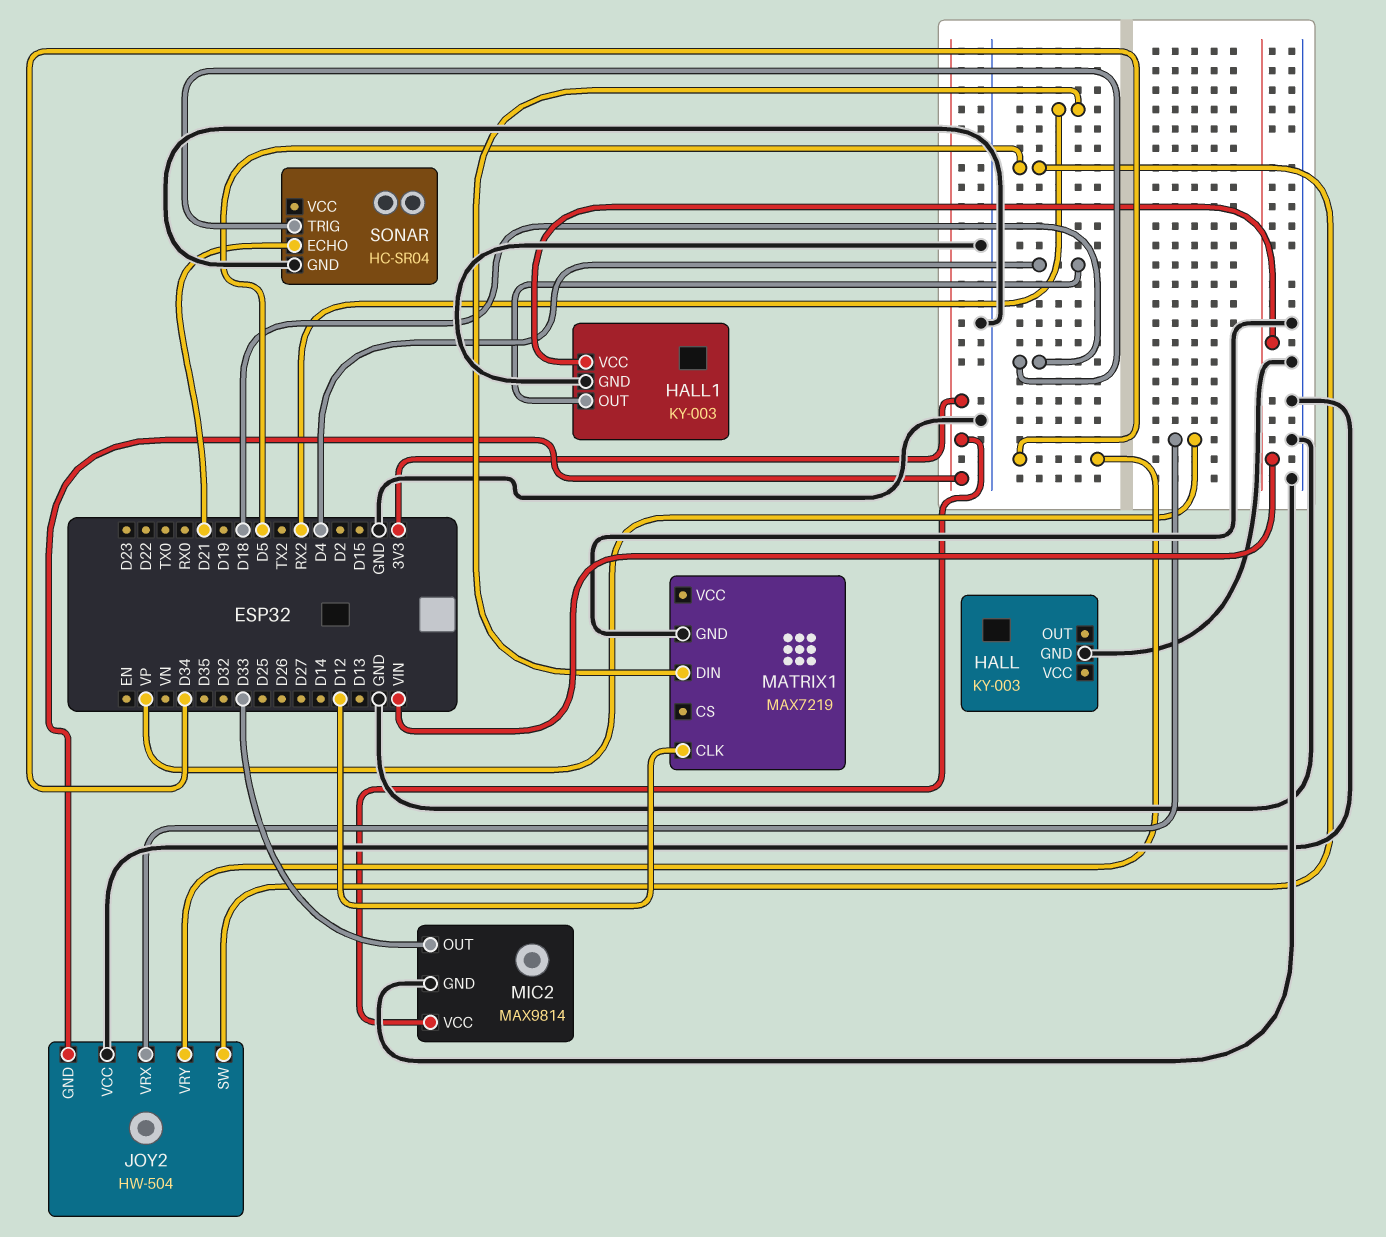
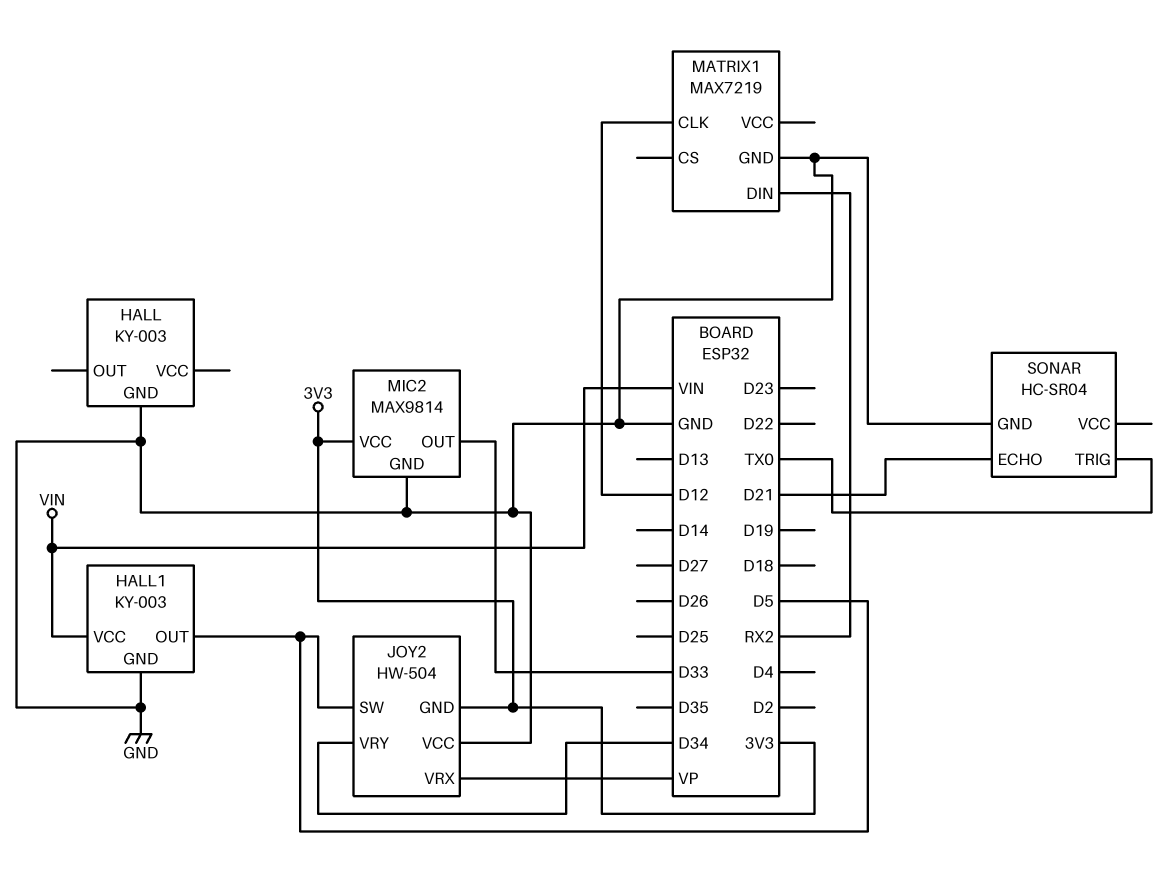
HALL1 pin OUT: D4 -> D5
SONAR pin TRIG: D18 -> TX0

